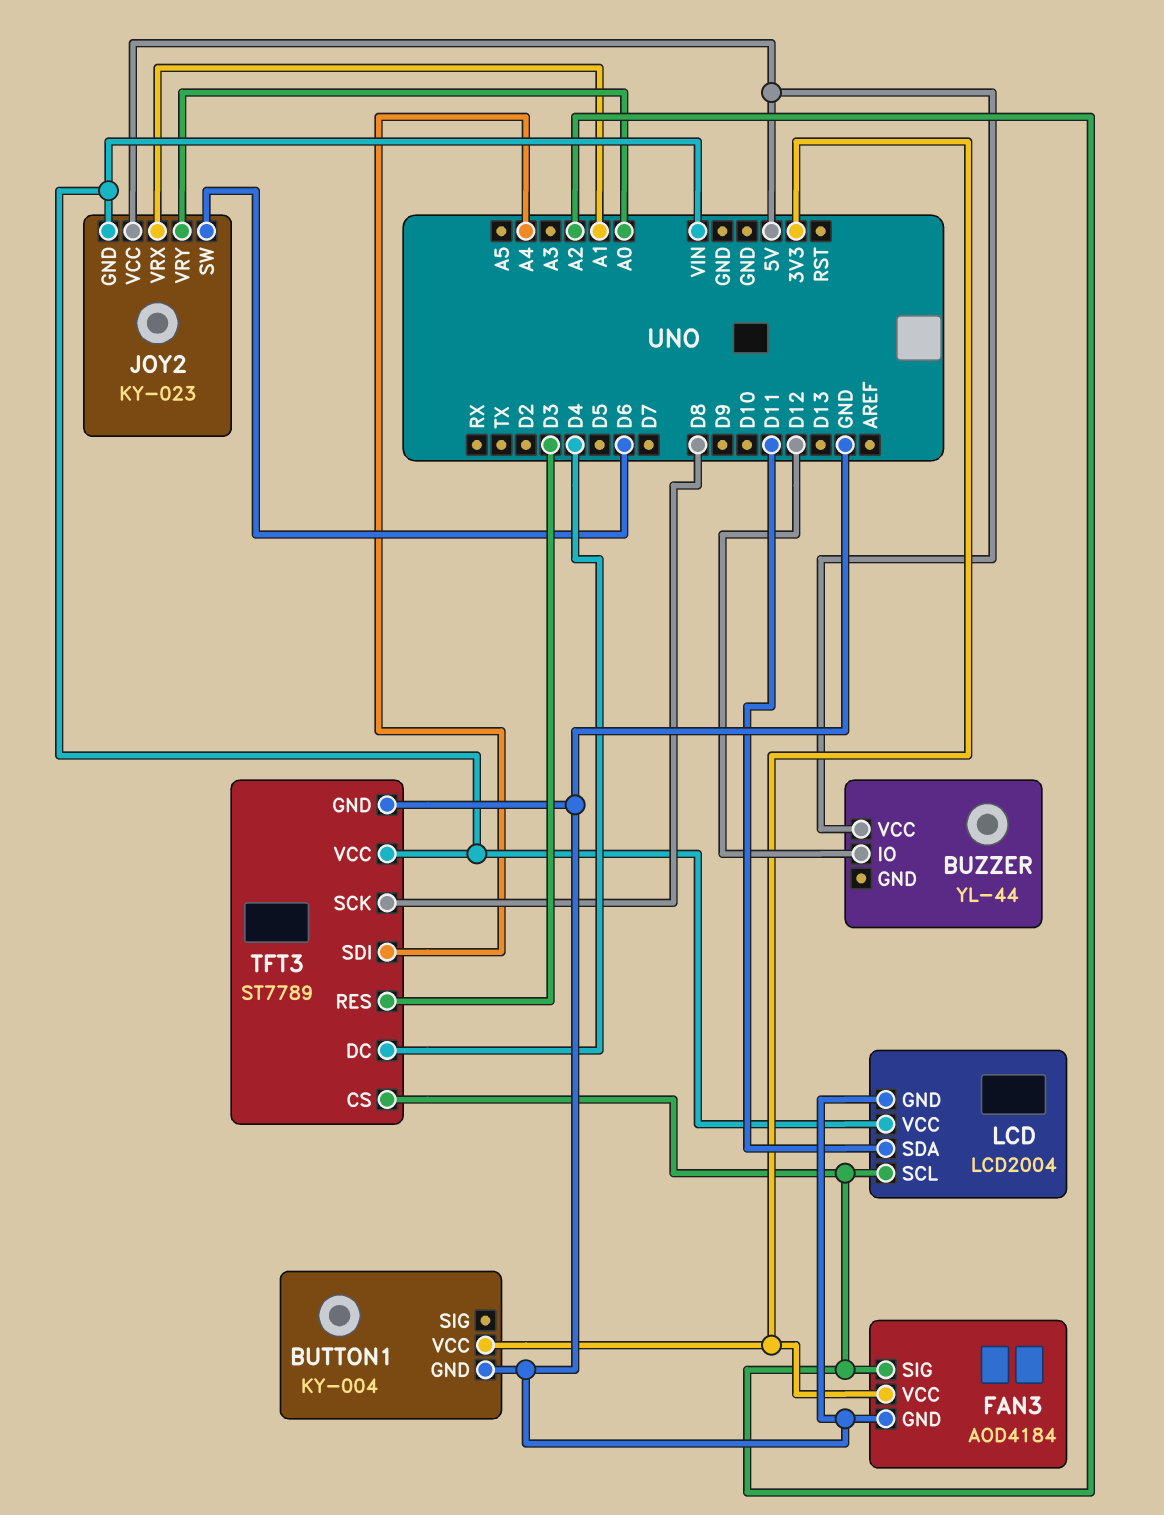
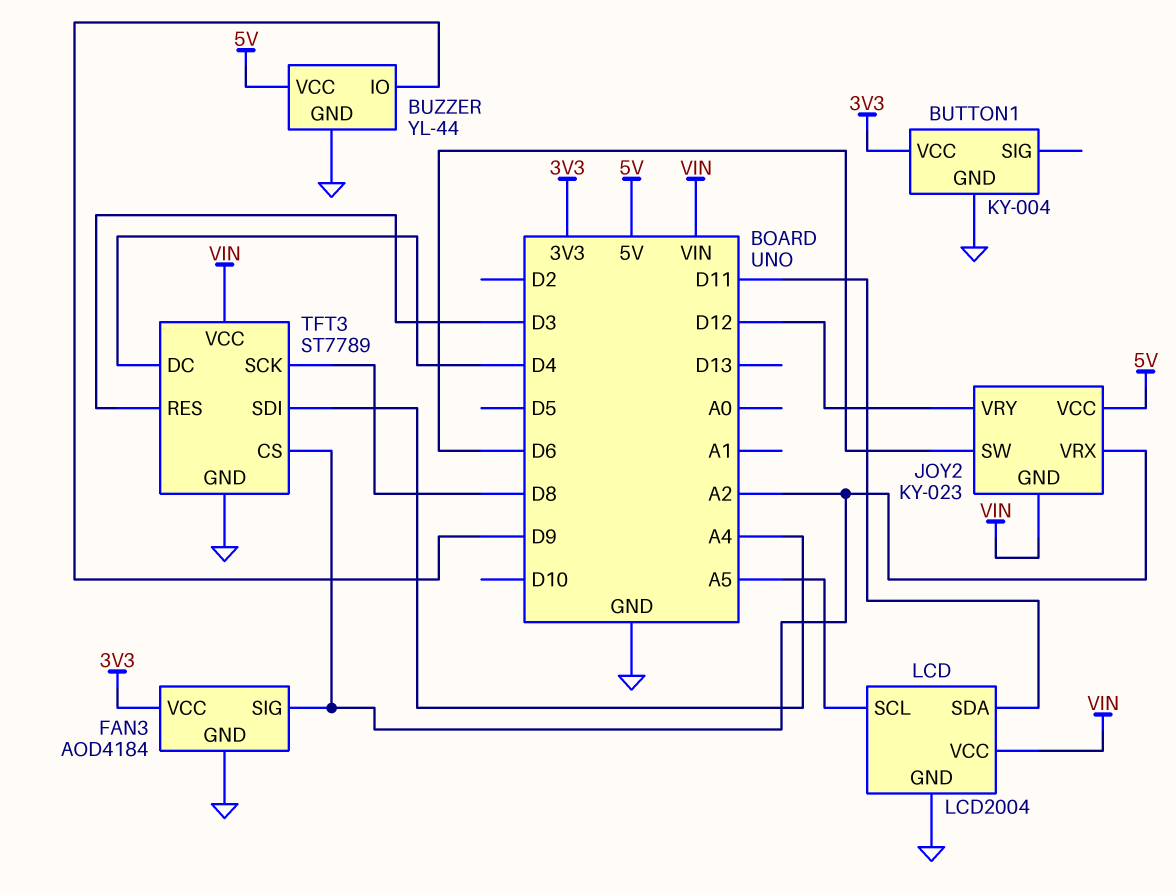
BUZZER pin GND: none -> GND
BUZZER pin IO: D12 -> D9
JOY2 pin VRX: A1 -> A2
JOY2 pin VRY: A0 -> D12
LCD pin SCL: A2 -> A5

